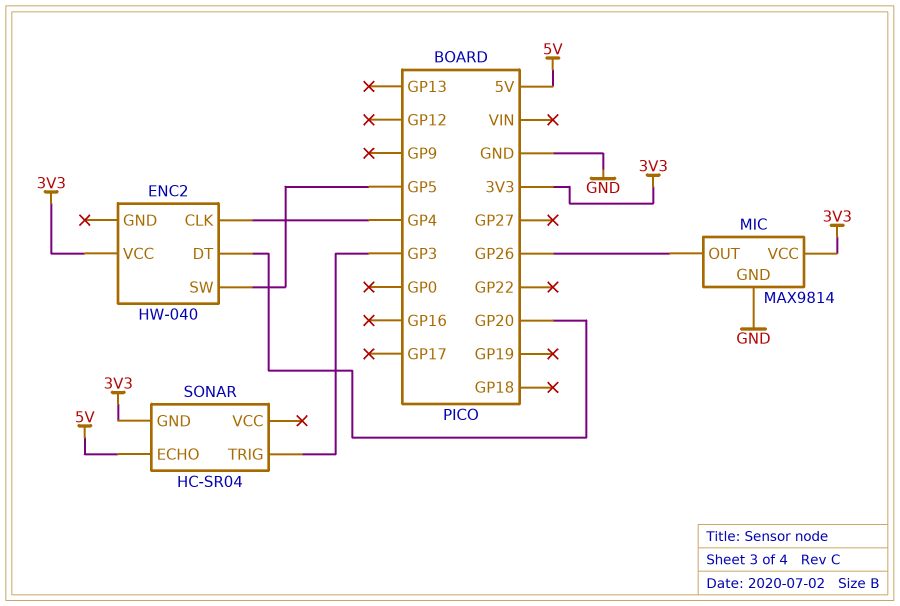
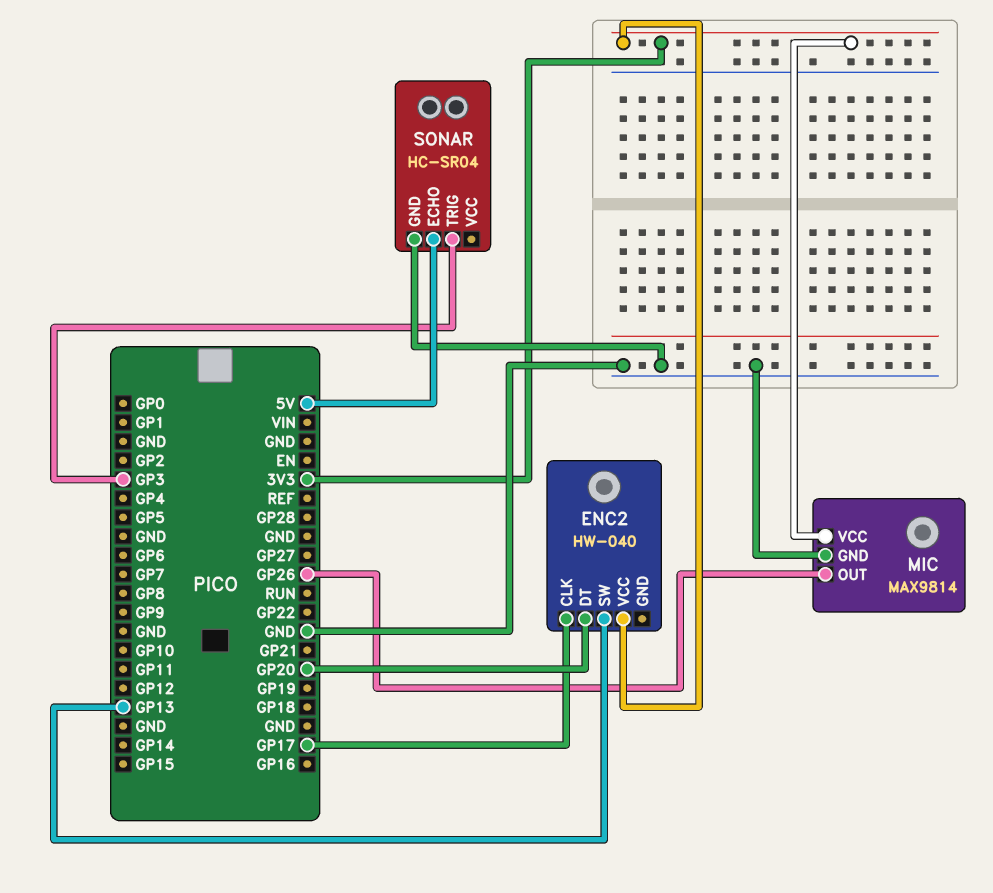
ENC2 pin CLK: GP4 -> GP17
ENC2 pin SW: GP5 -> GP13
SONAR pin GND: 3V3 -> GND

